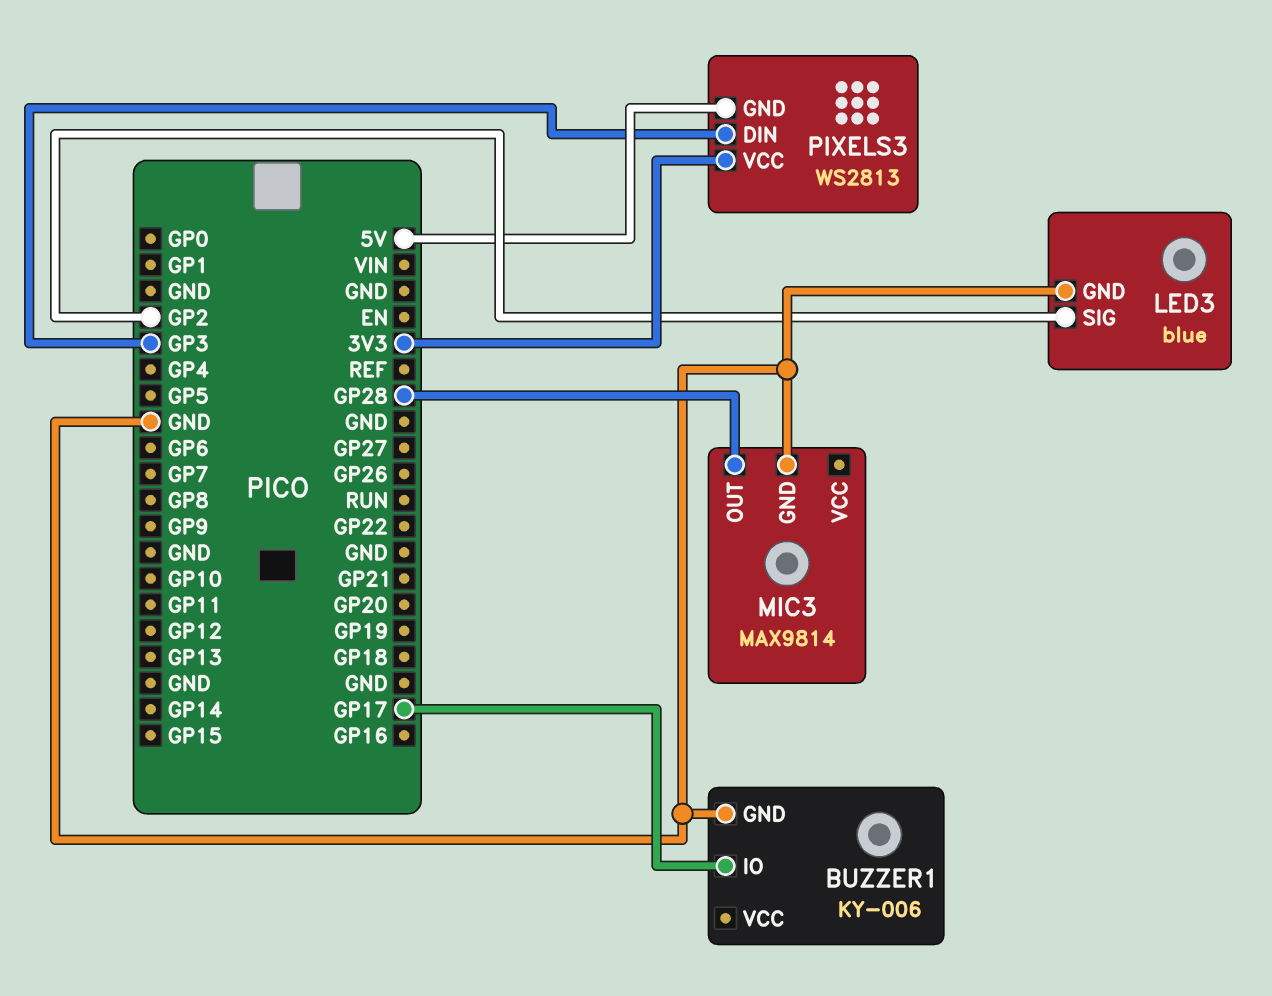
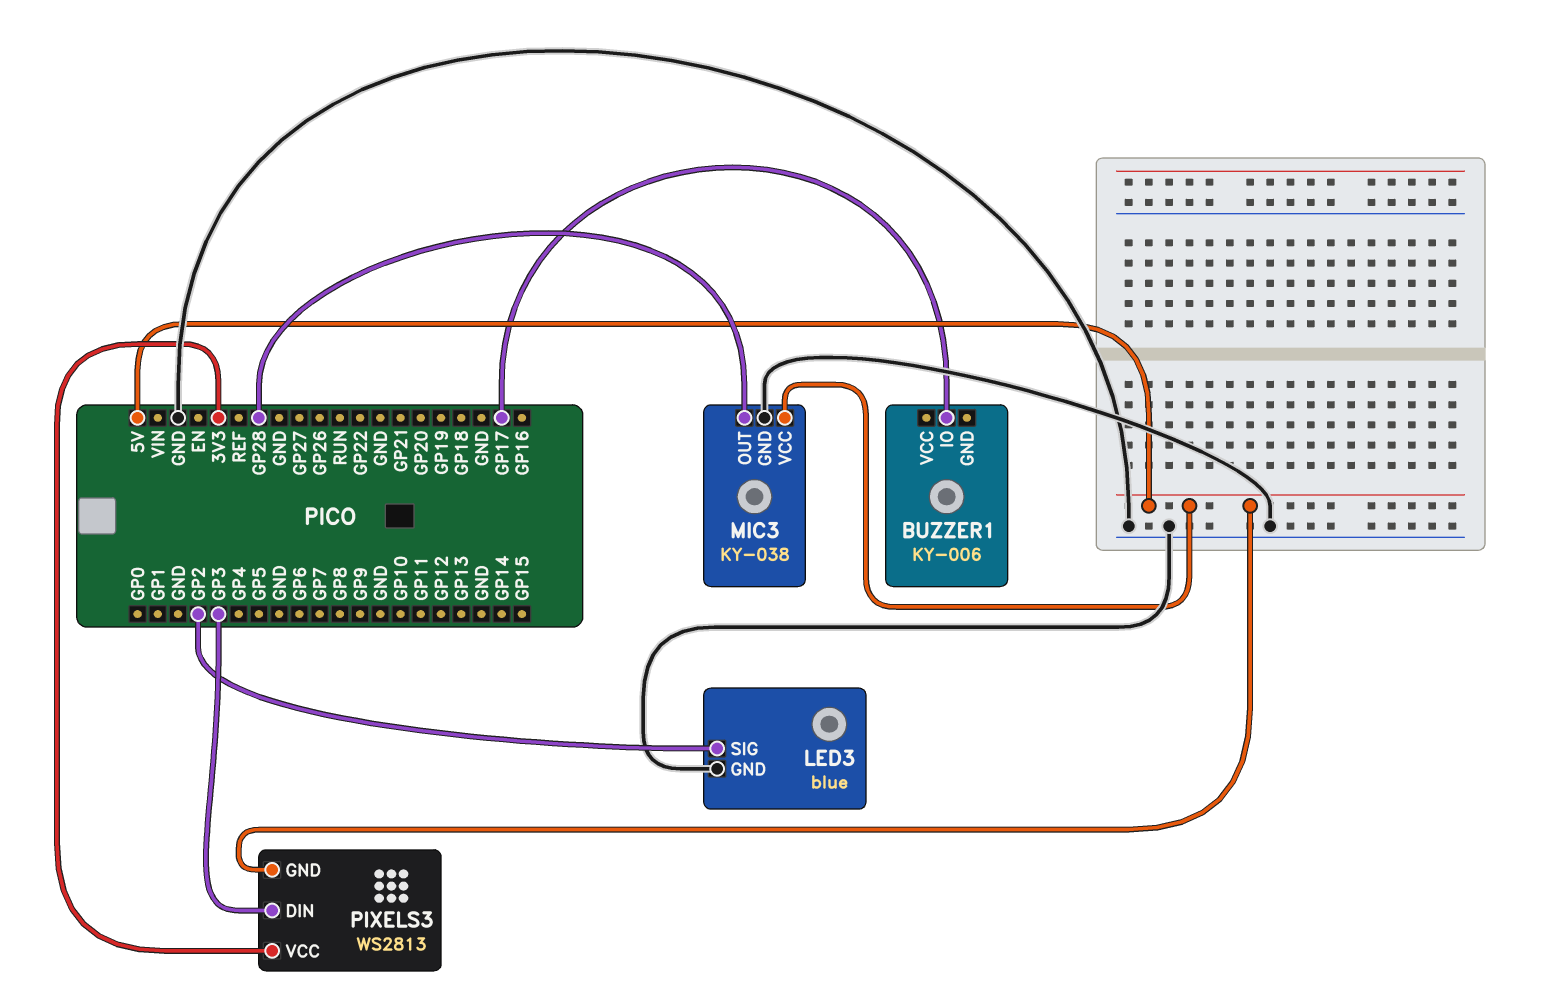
BUZZER1 pin GND: GND -> none
MIC3: MAX9814 -> KY-038
MIC3 pin VCC: none -> 5V

